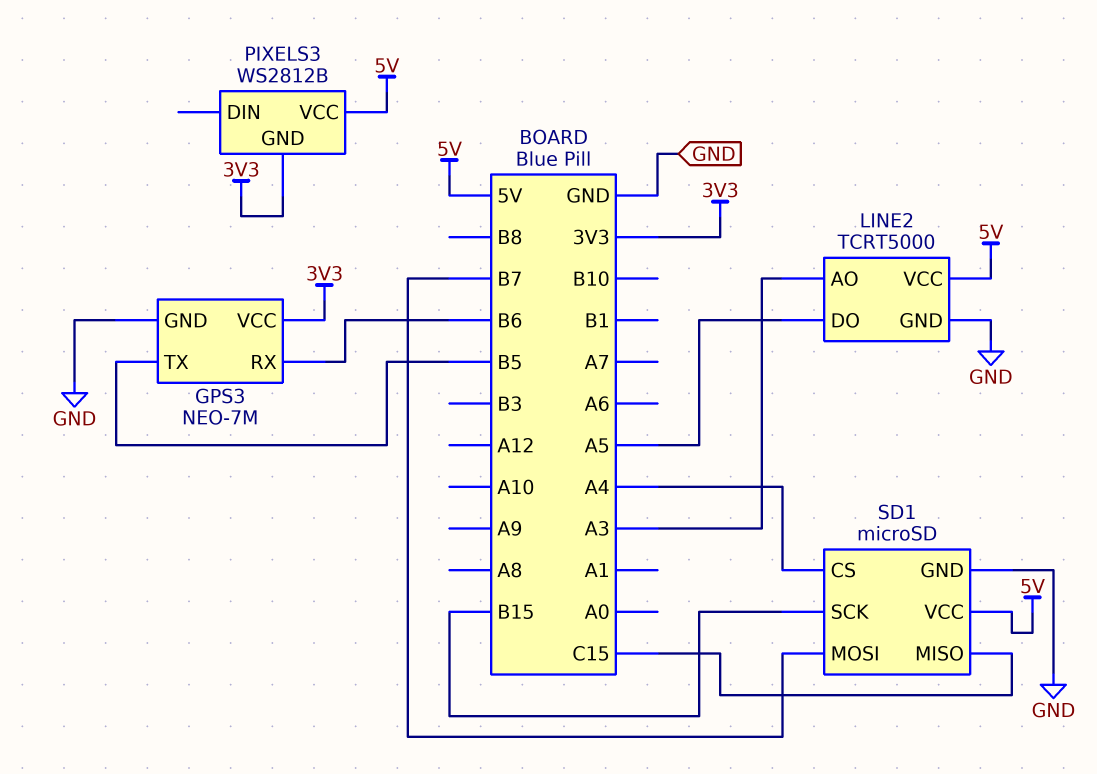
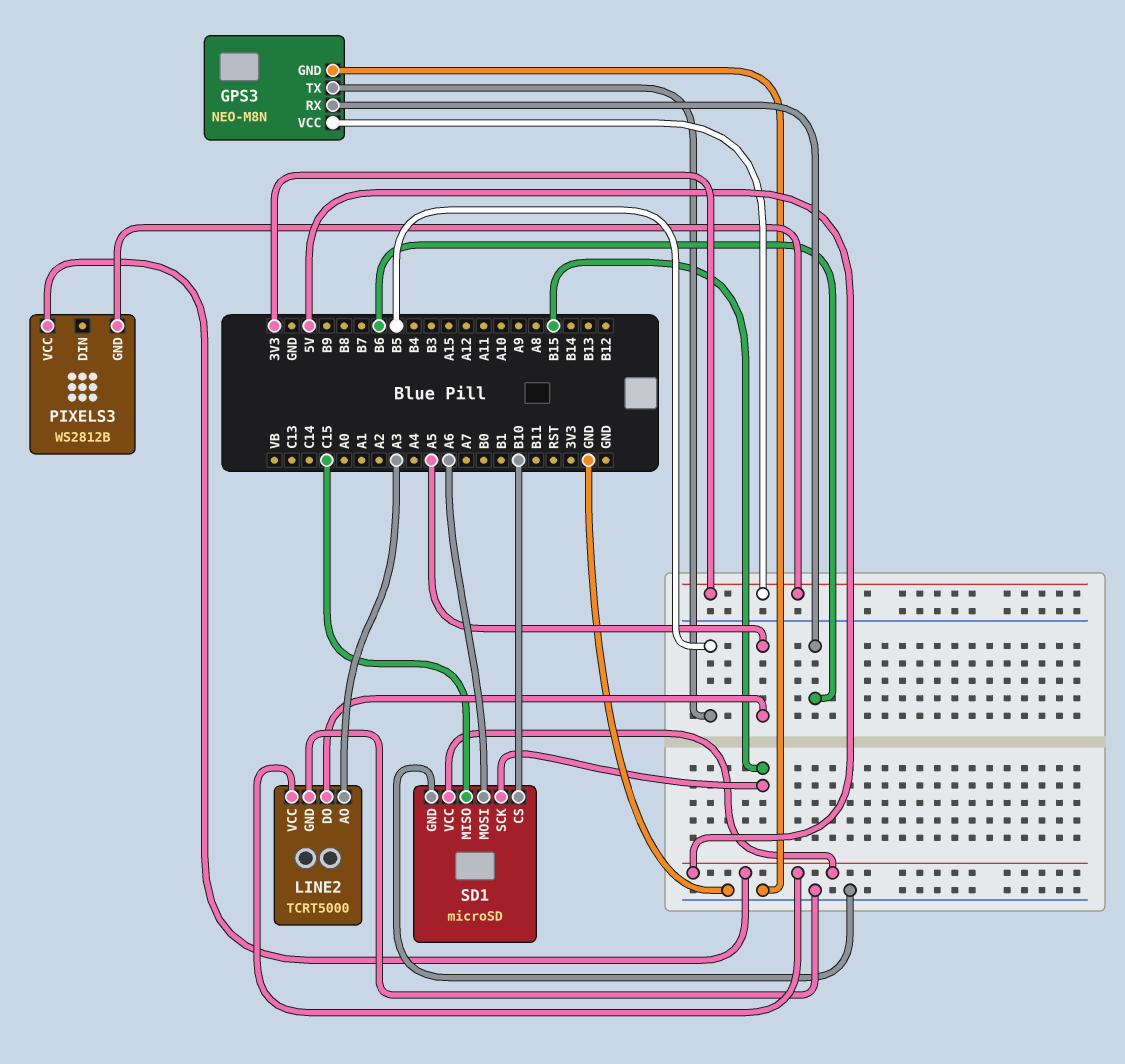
GPS3: NEO-7M -> NEO-M8N
SD1 pin CS: A4 -> B10
SD1 pin MOSI: B7 -> A6

